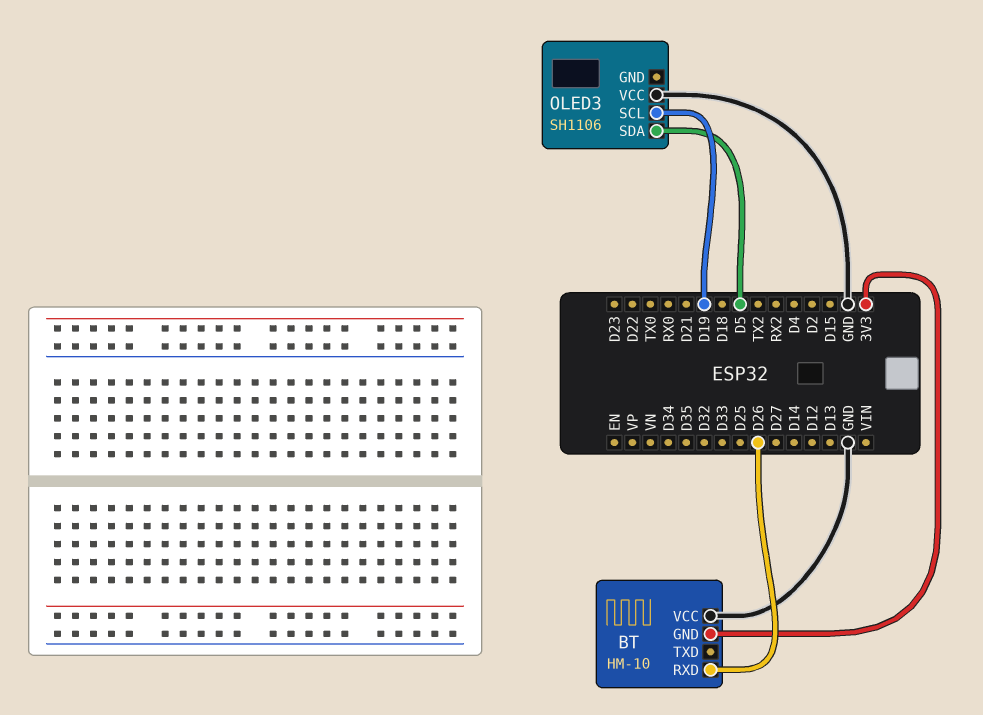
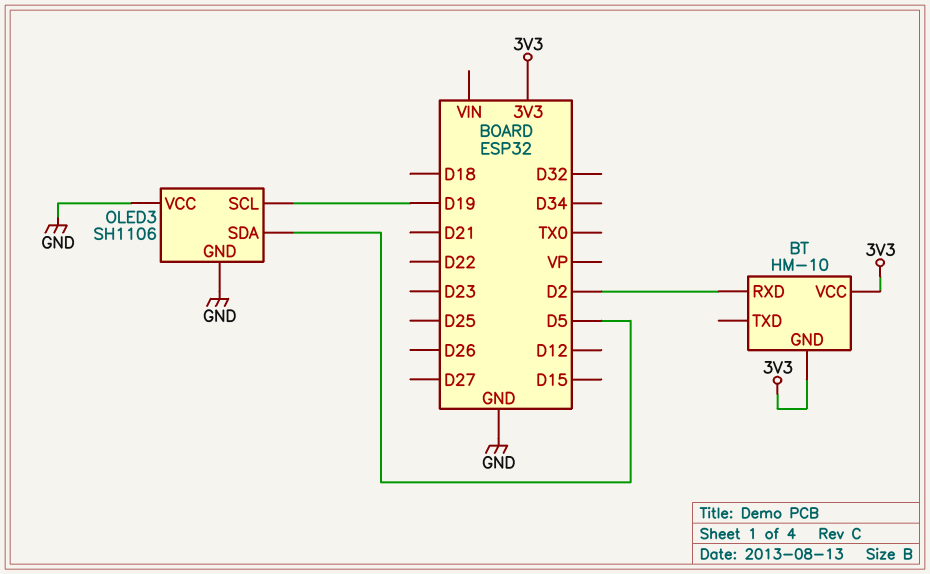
BT pin RXD: D26 -> D2
BT pin VCC: GND -> 3V3
OLED3 pin GND: none -> GND

